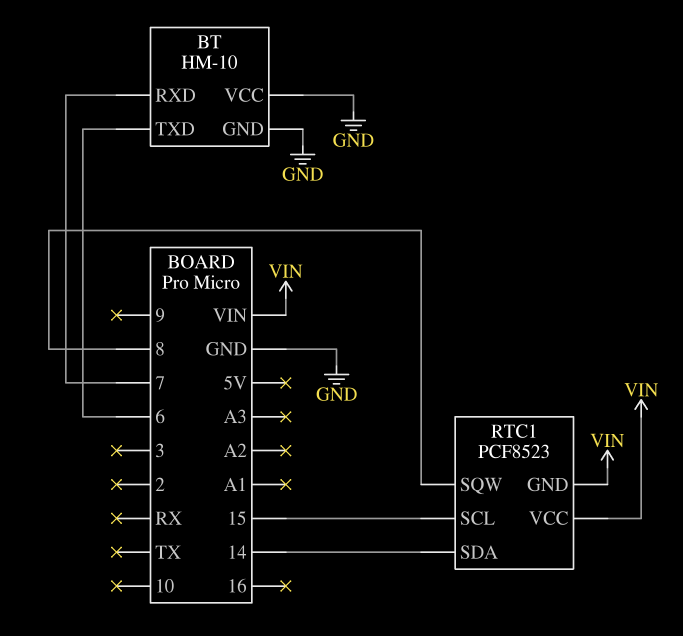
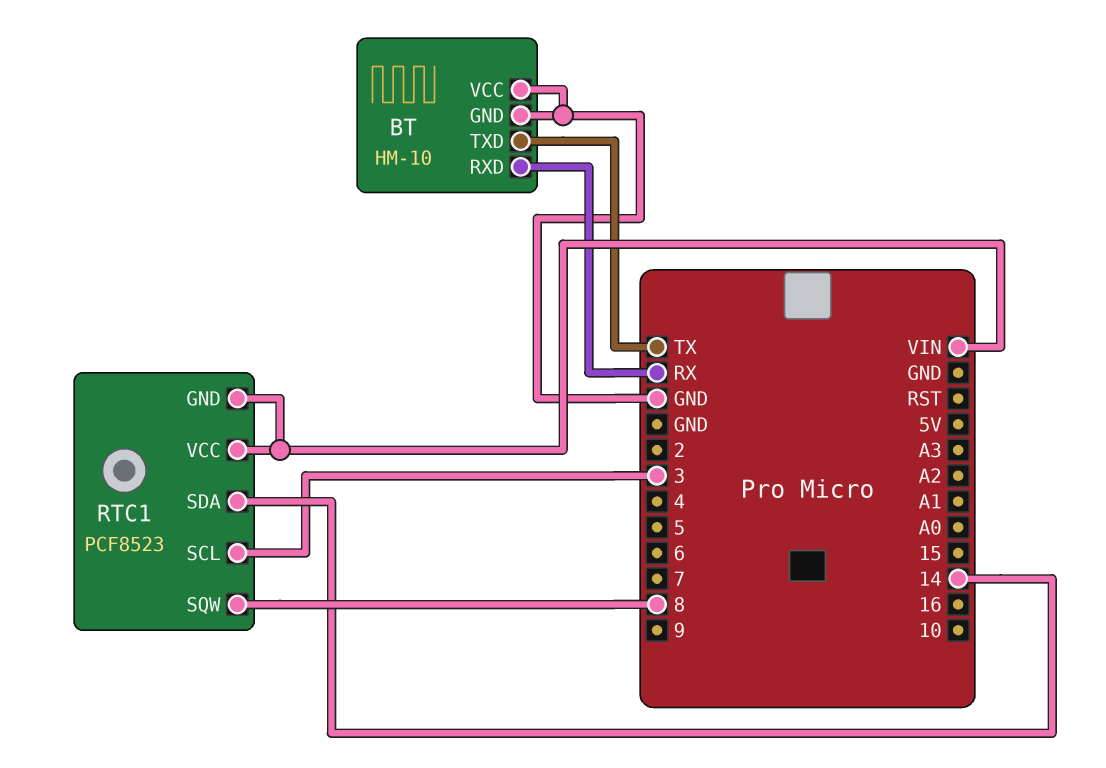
BT pin RXD: 7 -> RX
BT pin TXD: 6 -> TX
RTC1 pin SCL: 15 -> 3

